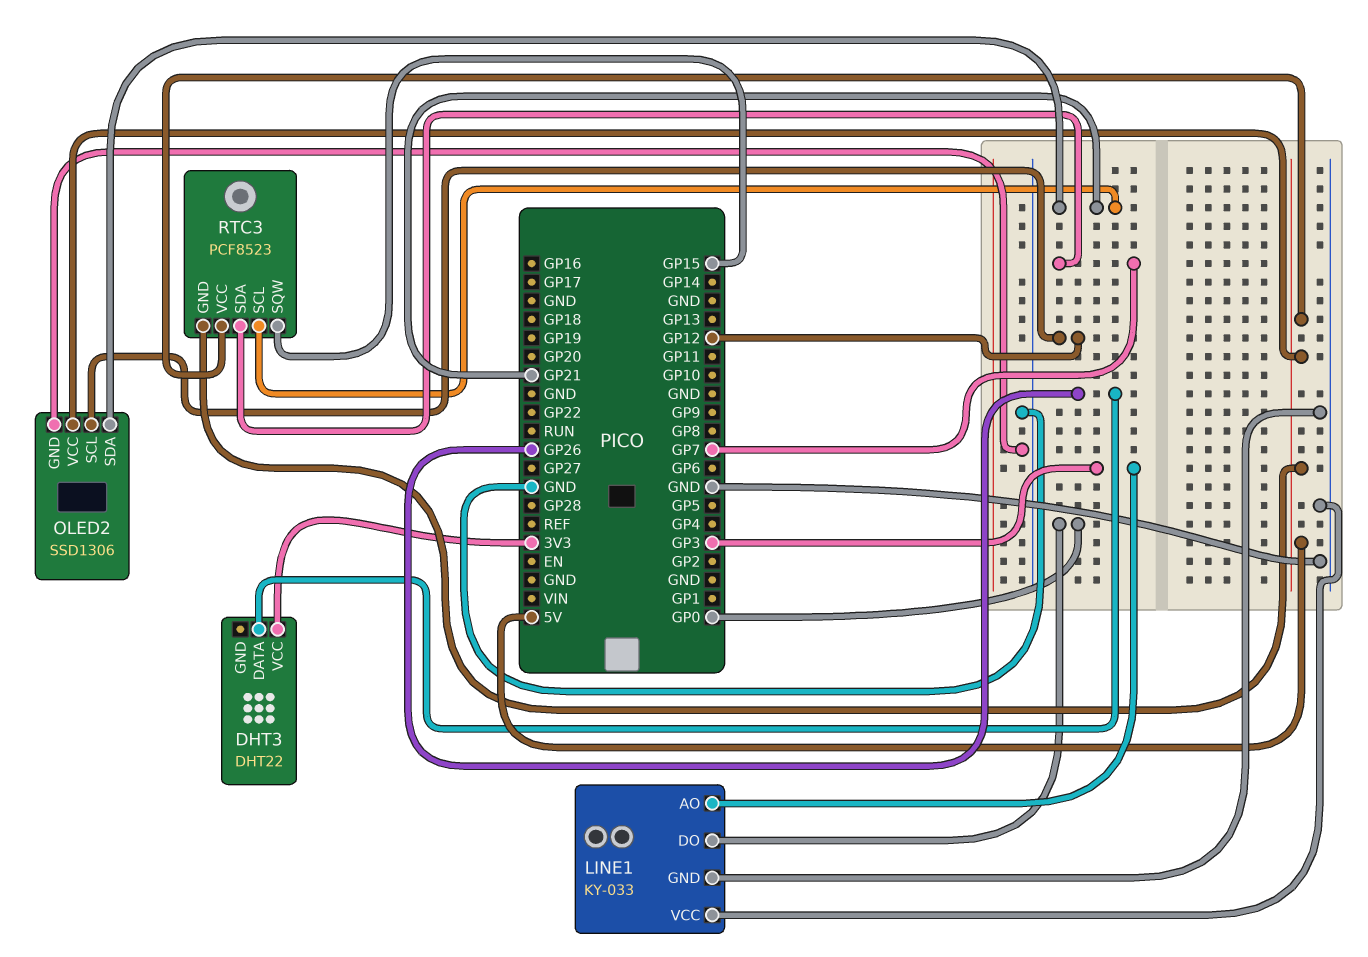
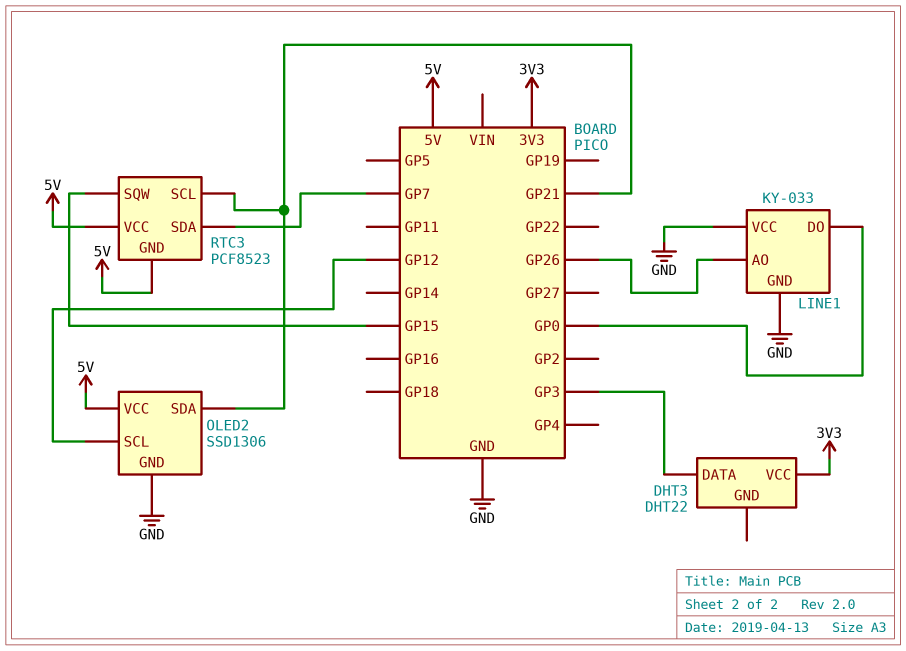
DHT3 pin DATA: GP26 -> GP3
LINE1 pin AO: GP3 -> GP26

